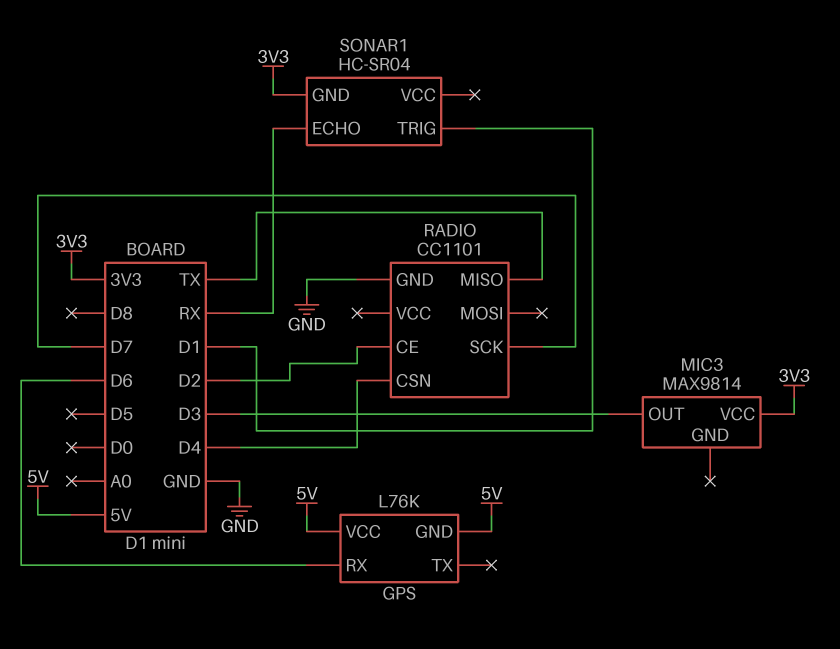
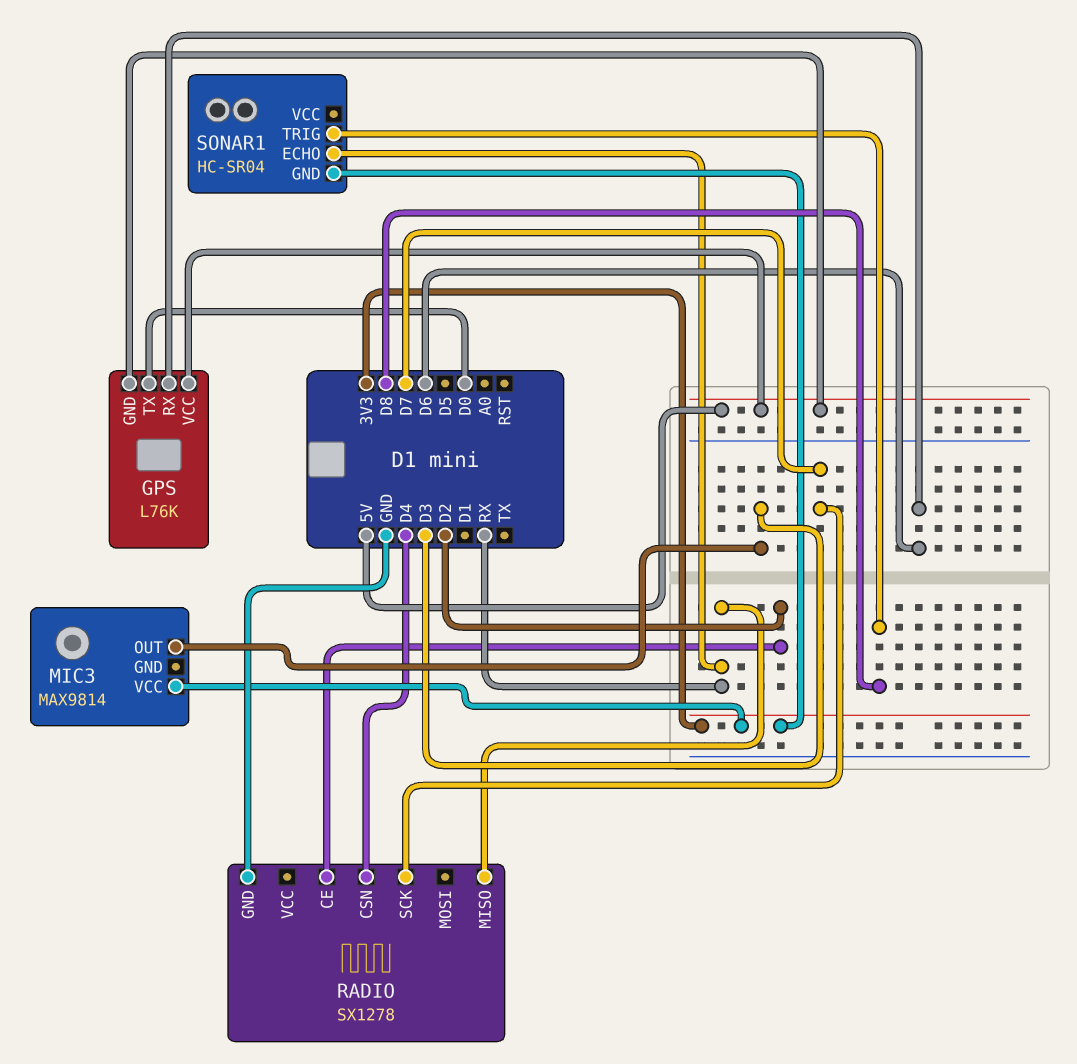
GPS pin TX: none -> D0
RADIO: CC1101 -> SX1278
RADIO pin MISO: TX -> RX
SONAR1 pin TRIG: D1 -> D8

